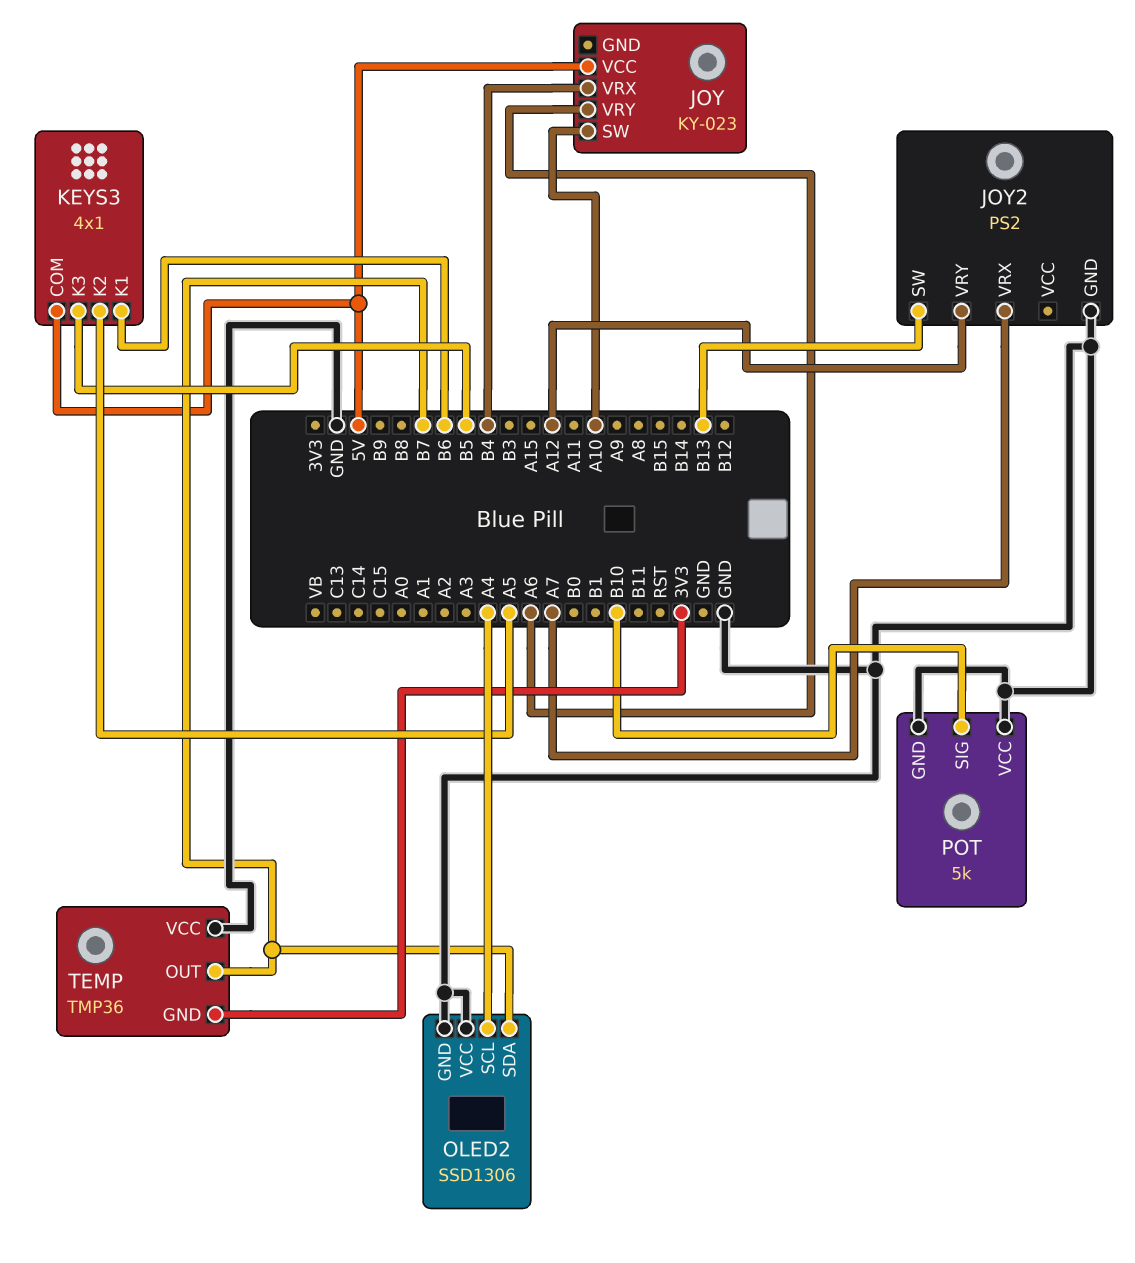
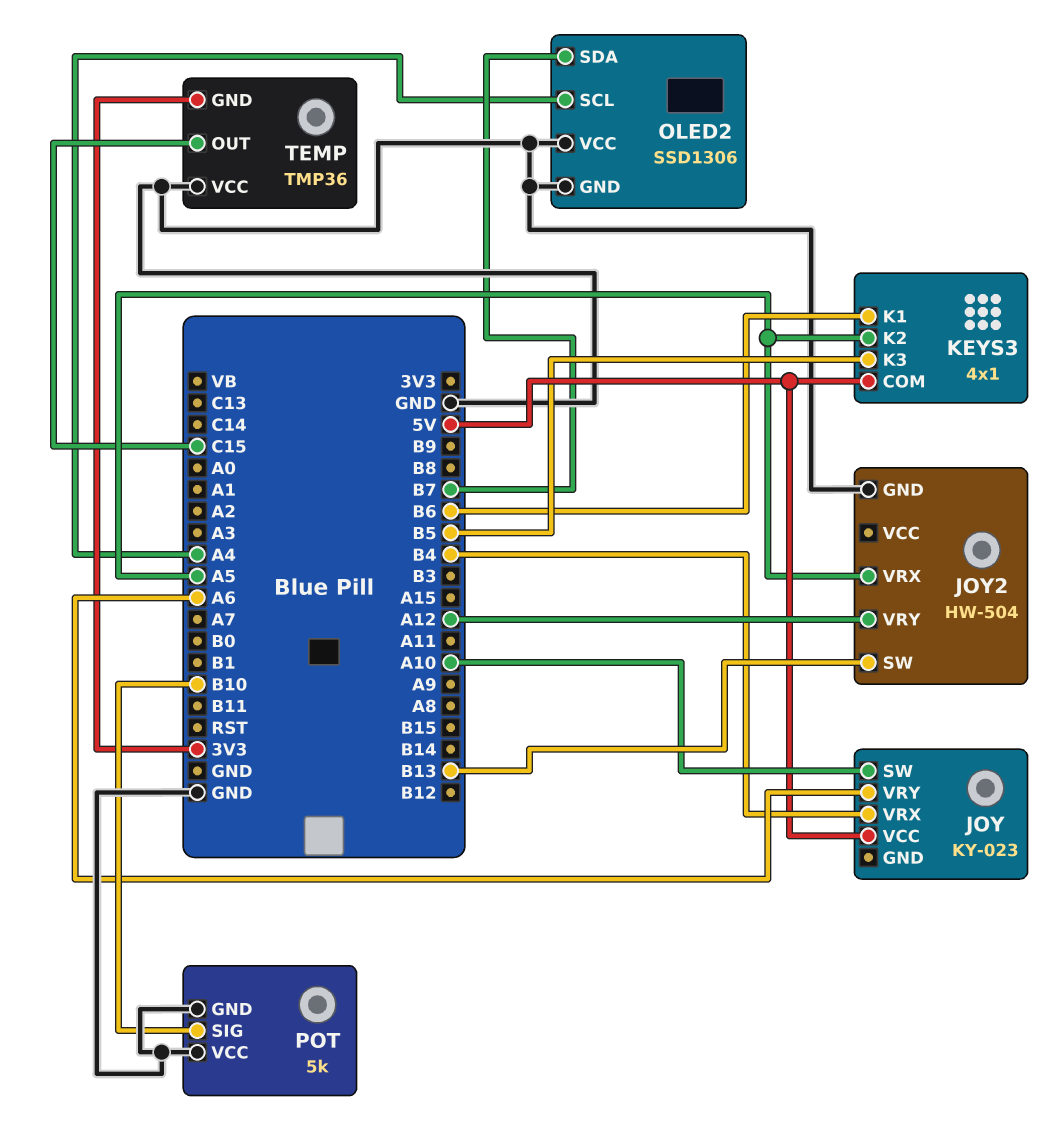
JOY2: PS2 -> HW-504
JOY2 pin VRX: A7 -> A5
TEMP pin OUT: B7 -> C15

